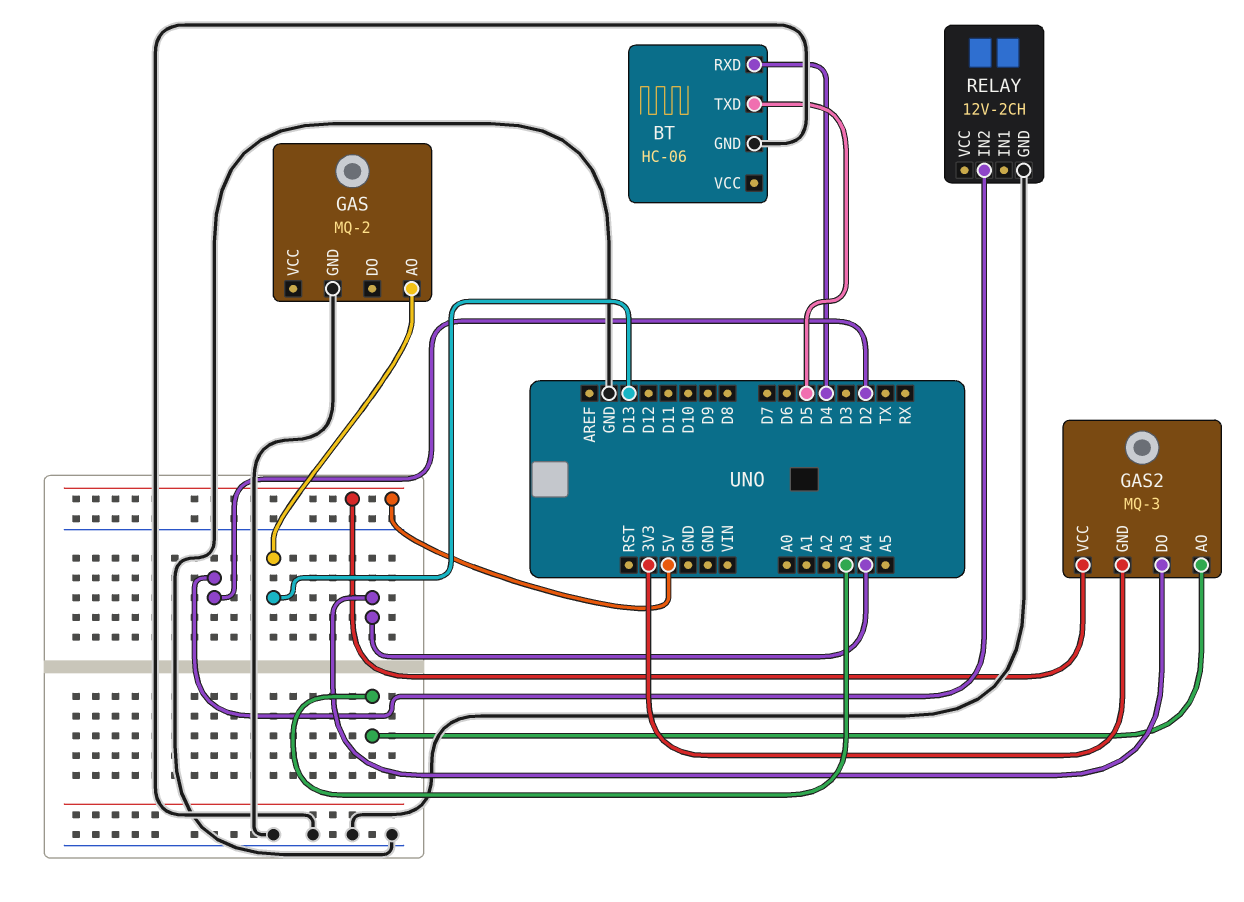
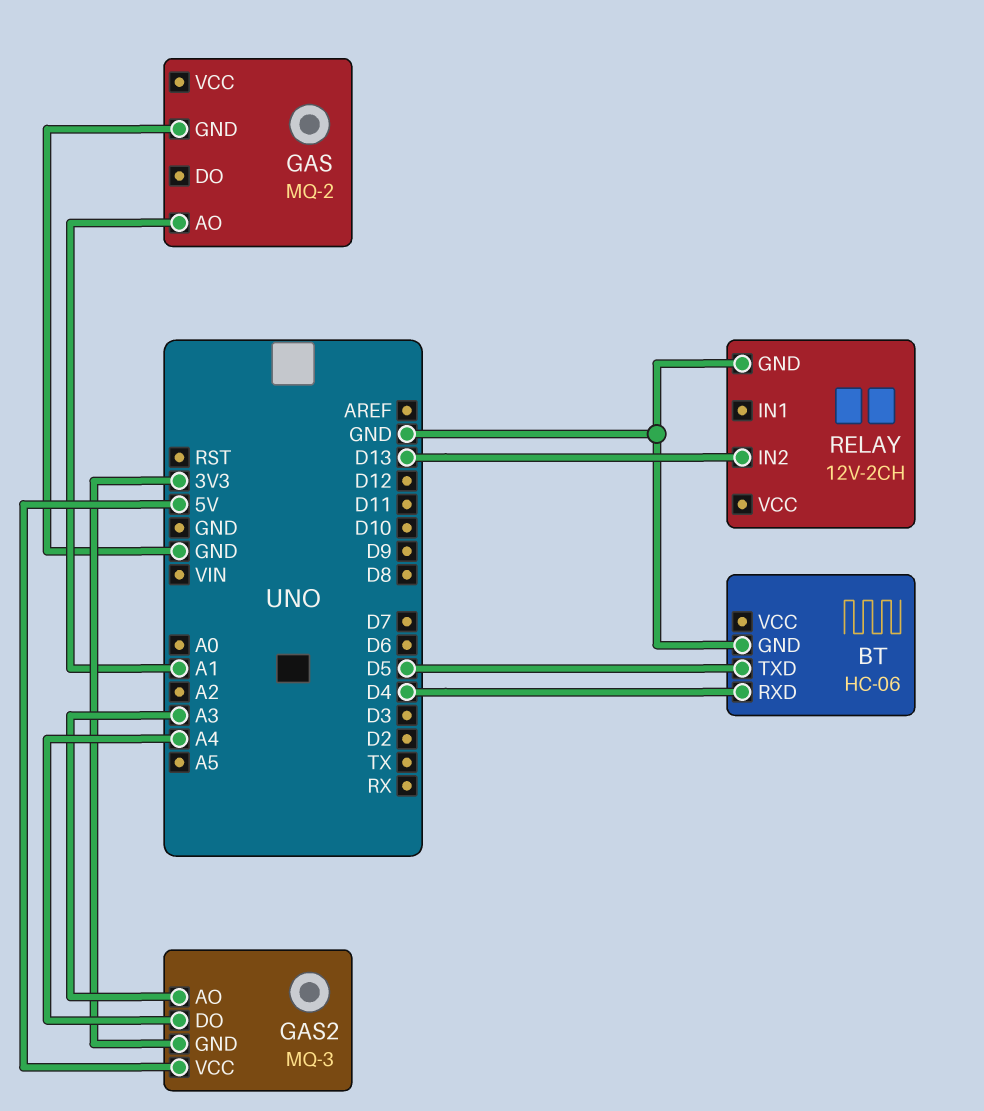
GAS pin AO: D13 -> A1
RELAY pin IN2: D2 -> D13

